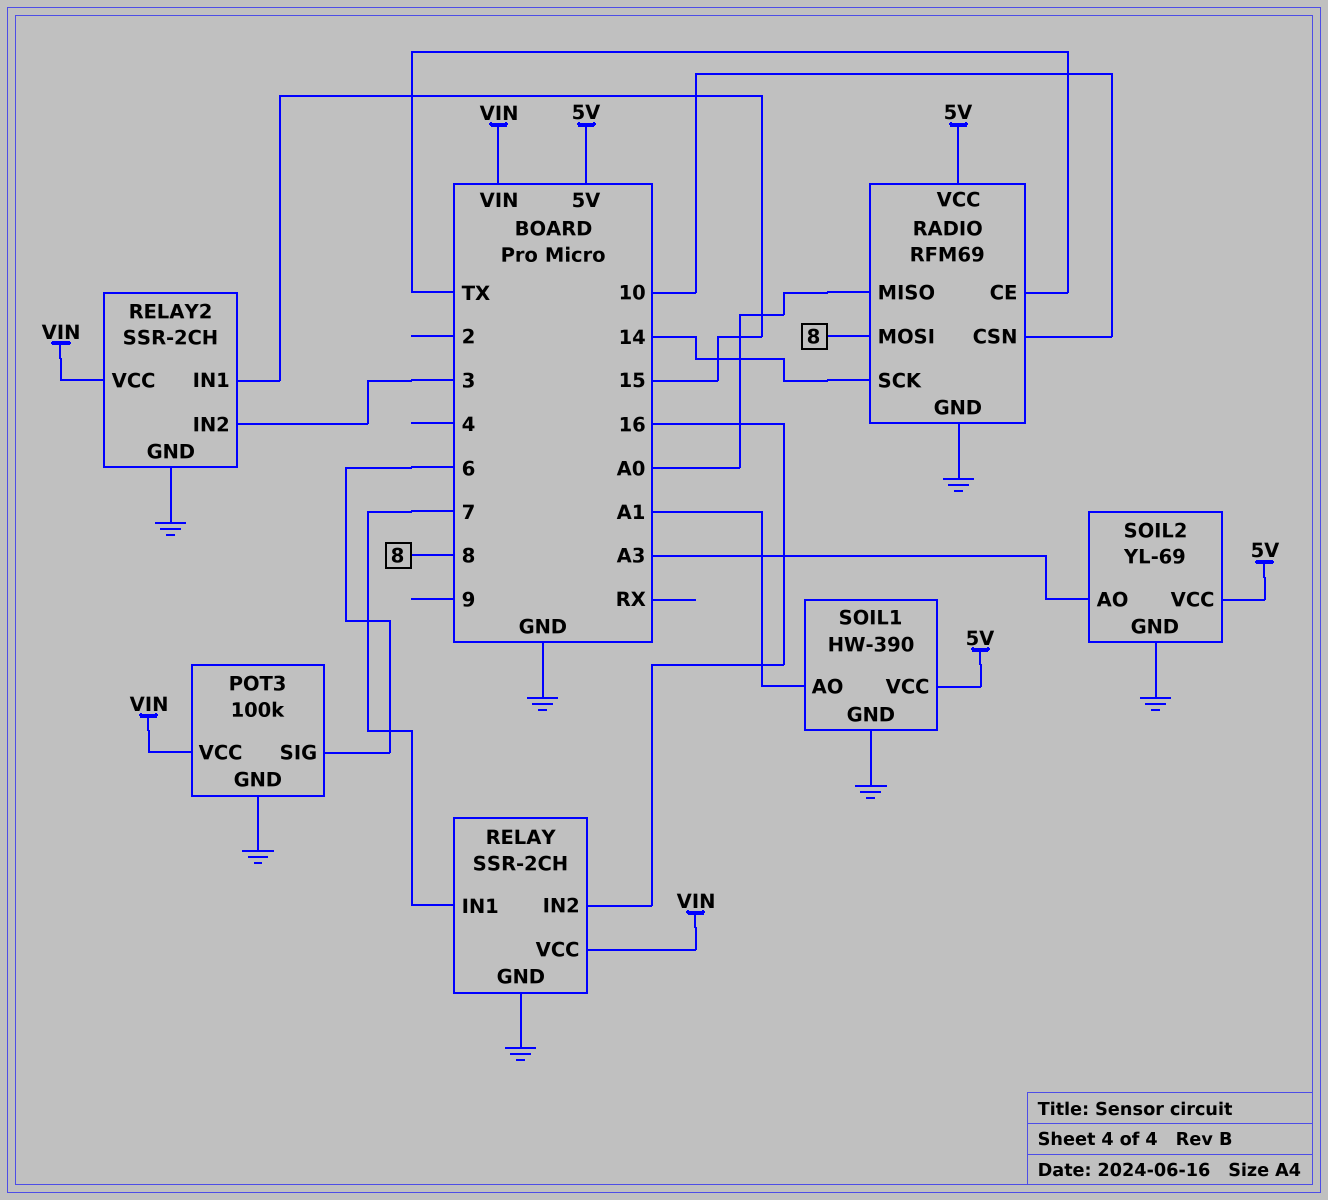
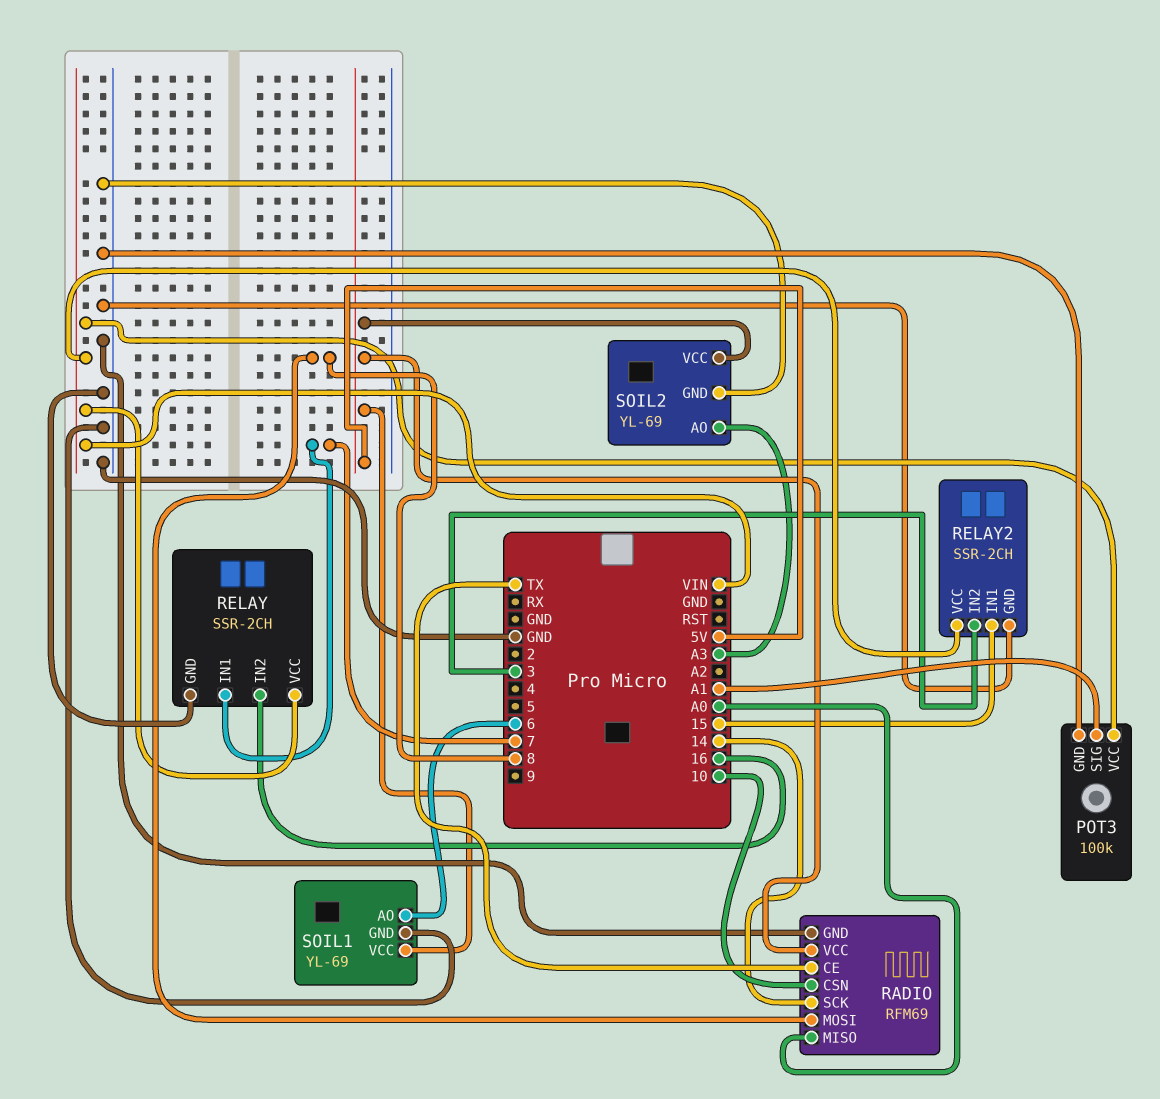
POT3 pin SIG: 6 -> A1
SOIL1: HW-390 -> YL-69
SOIL1 pin AO: A1 -> 6

